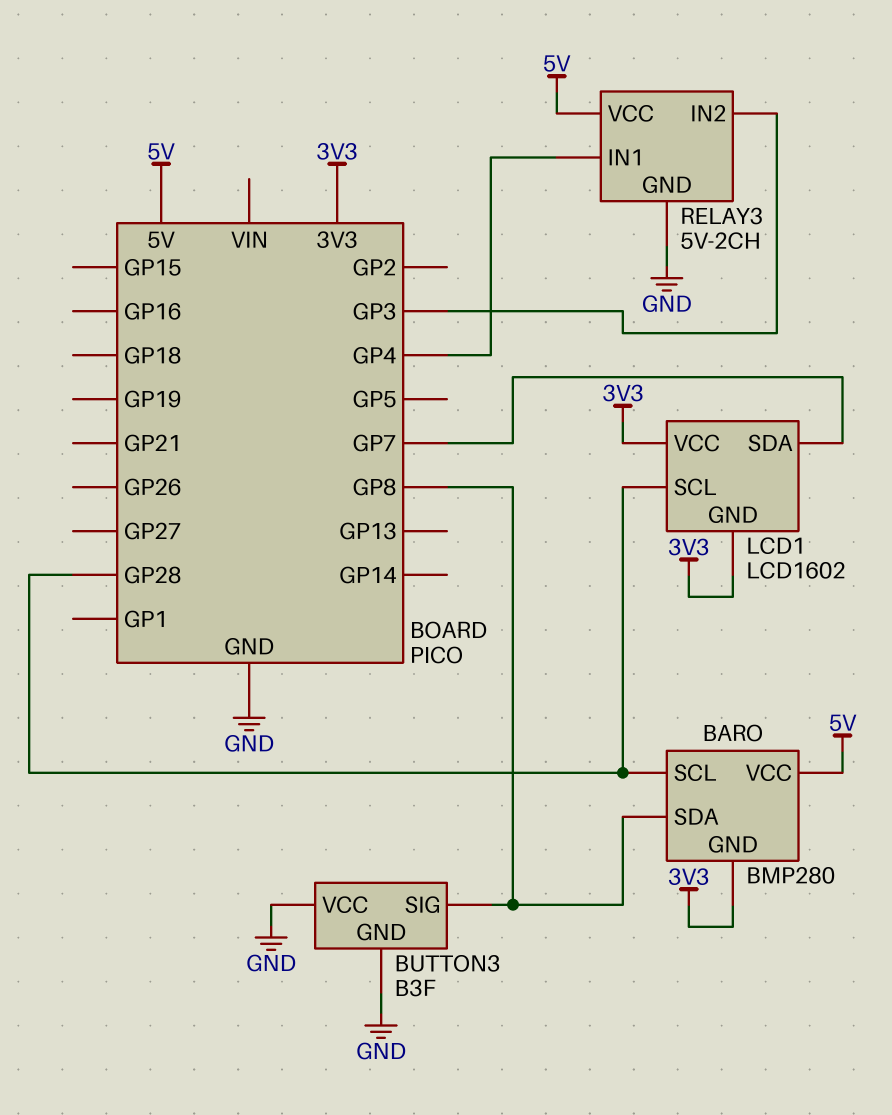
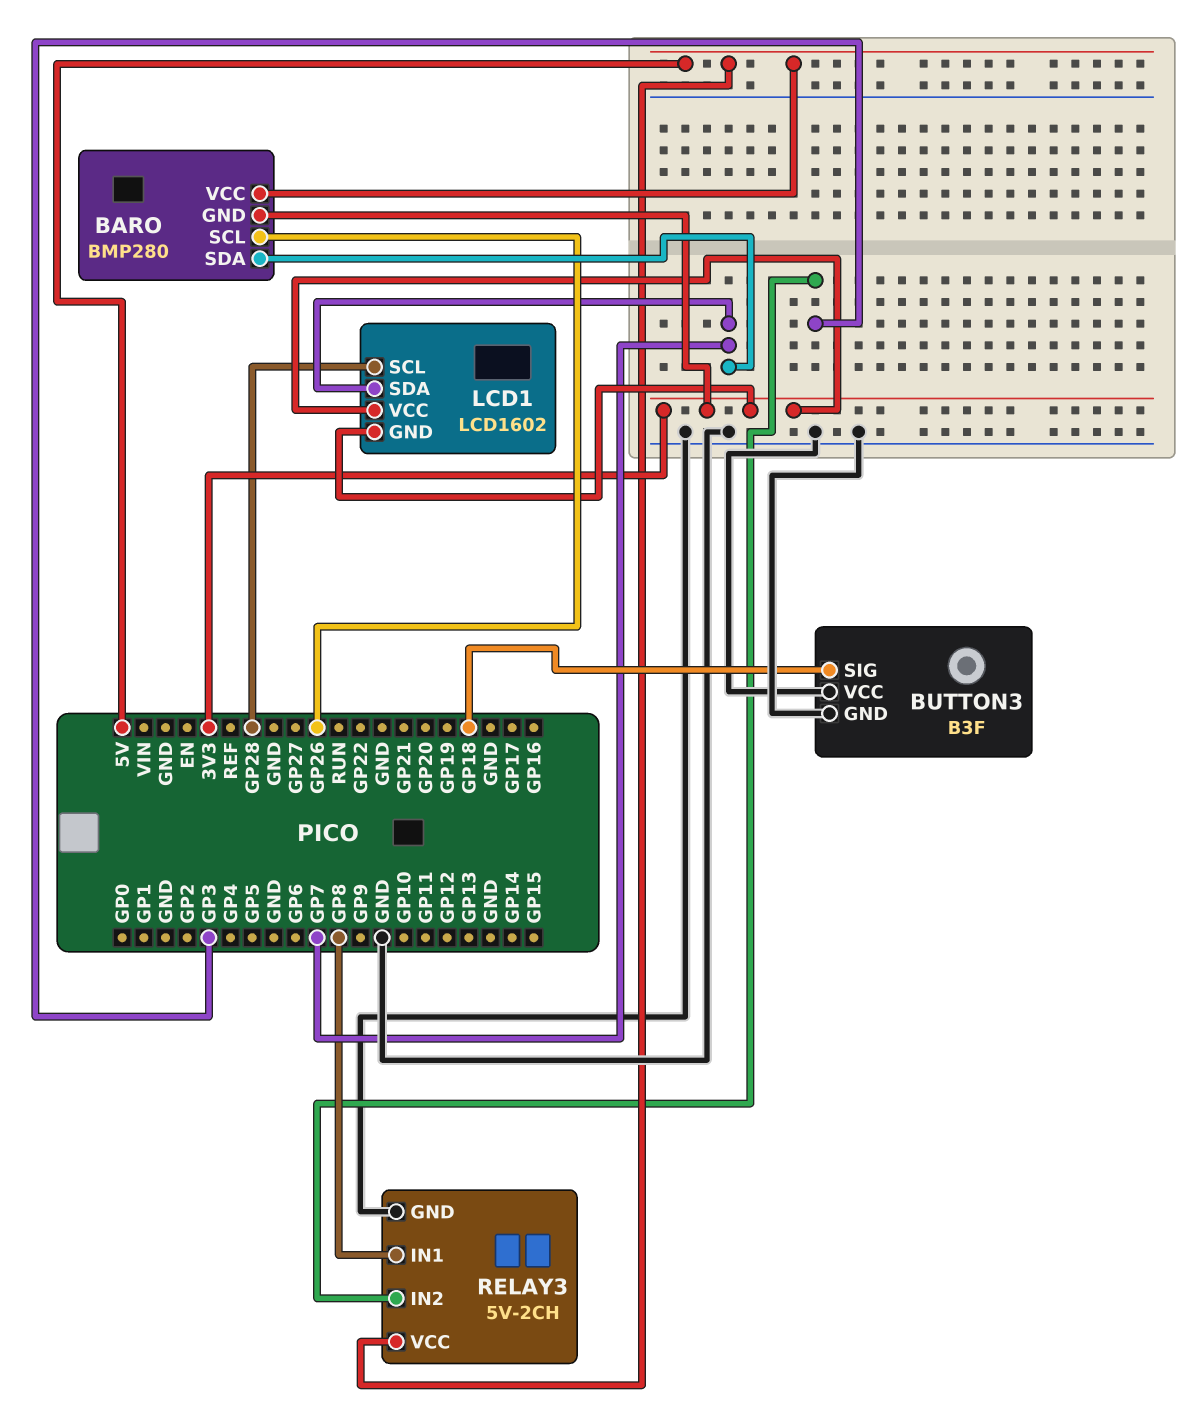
BARO pin SCL: GP28 -> GP26
BARO pin SDA: GP8 -> GP7
BUTTON3 pin SIG: GP8 -> GP18
RELAY3 pin IN1: GP4 -> GP8

